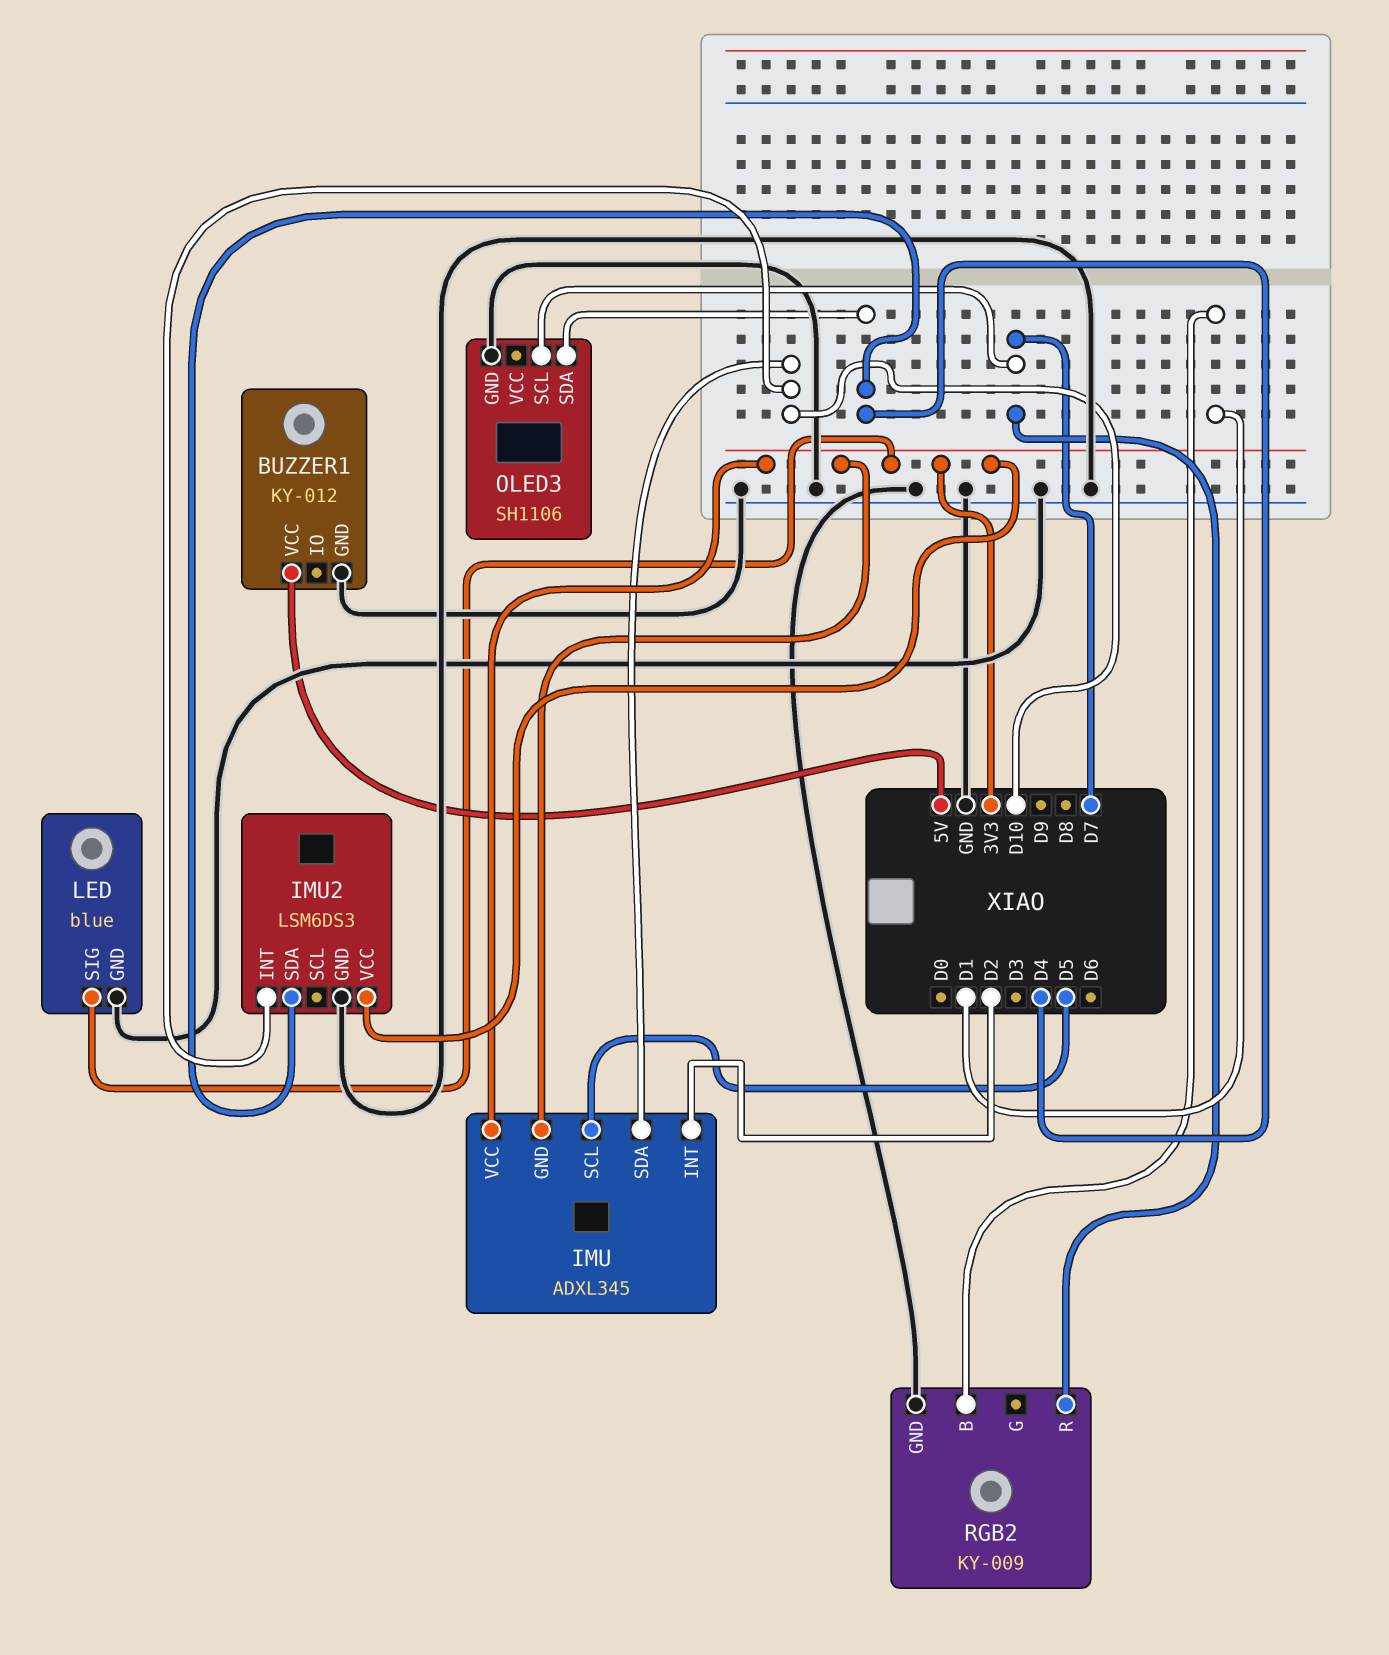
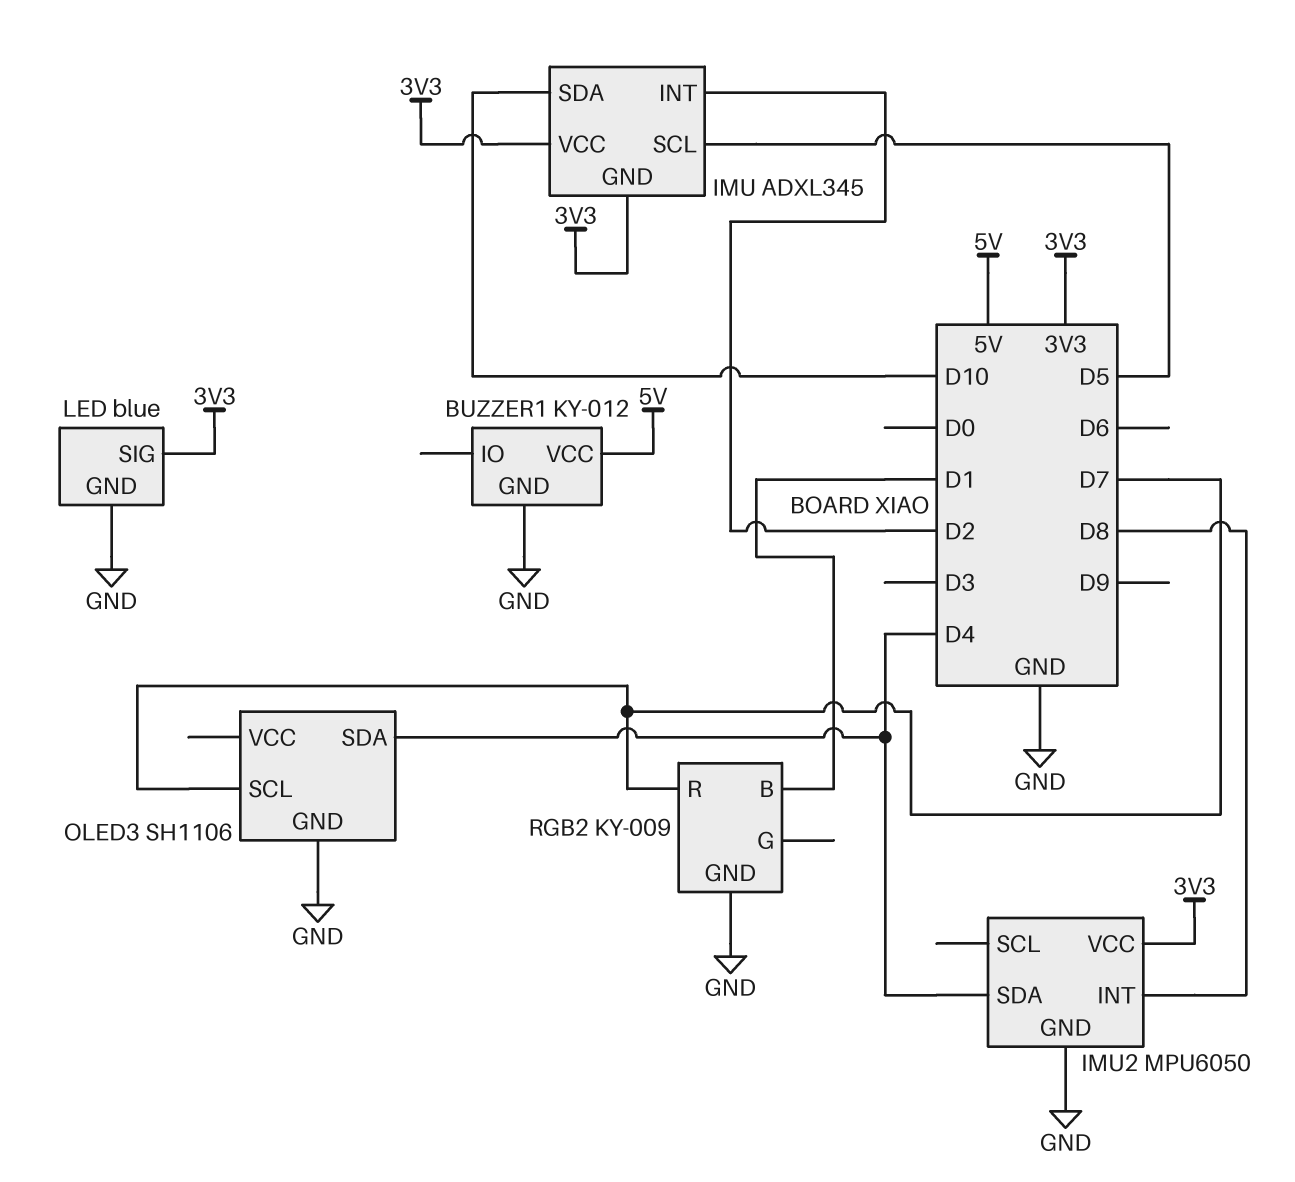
IMU2: LSM6DS3 -> MPU6050
IMU2 pin INT: D10 -> D8

